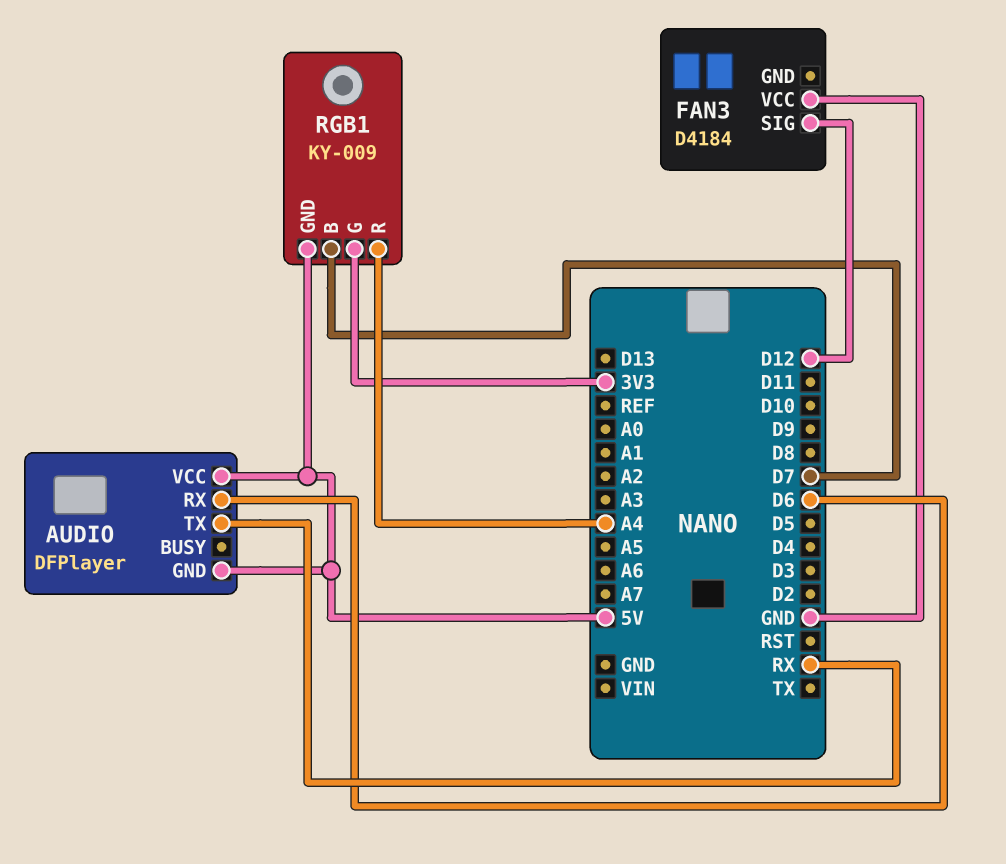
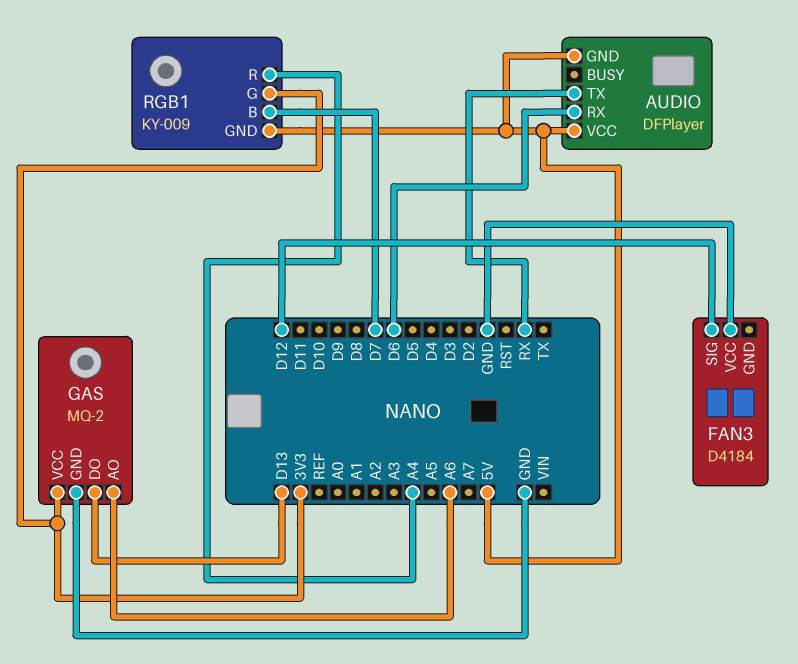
GAS: none -> MQ-2
GAS pin AO: none -> A6
GAS pin DO: none -> D13
GAS pin GND: none -> GND
GAS pin VCC: none -> 3V3

